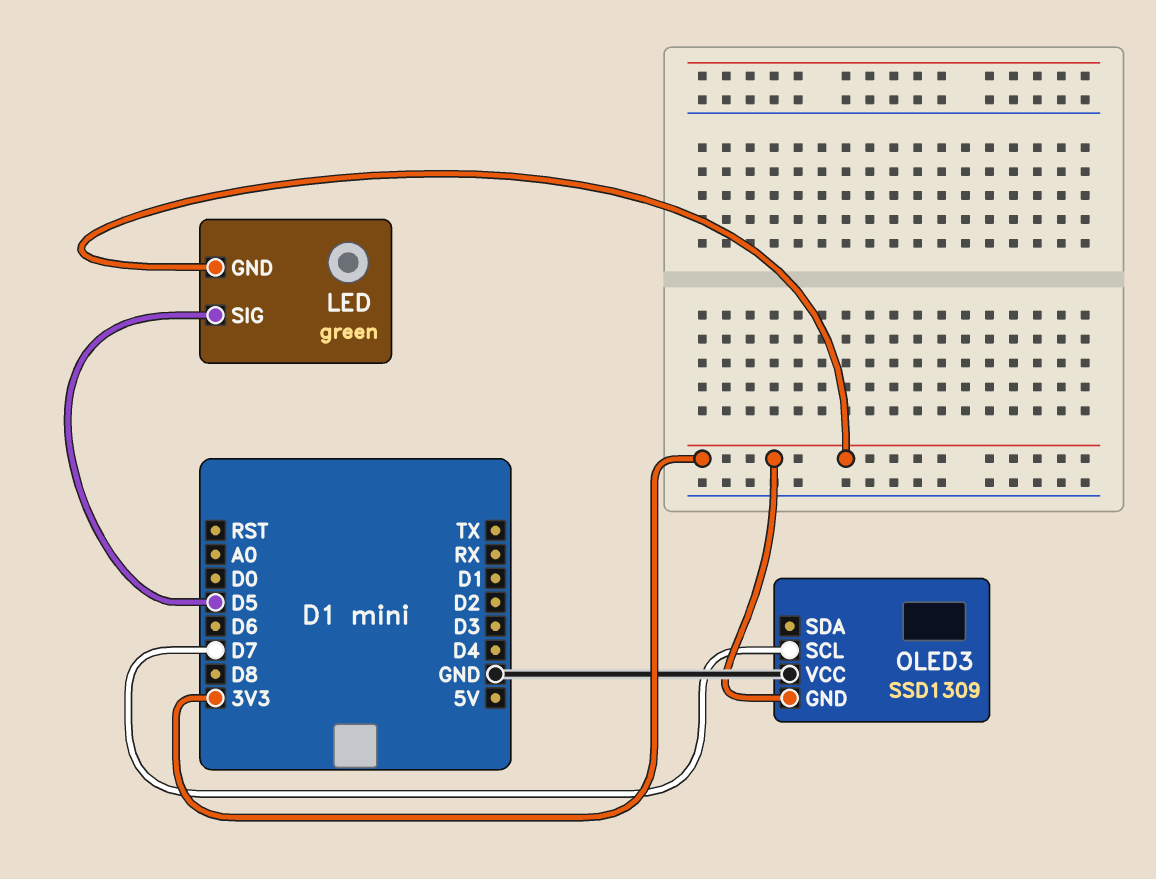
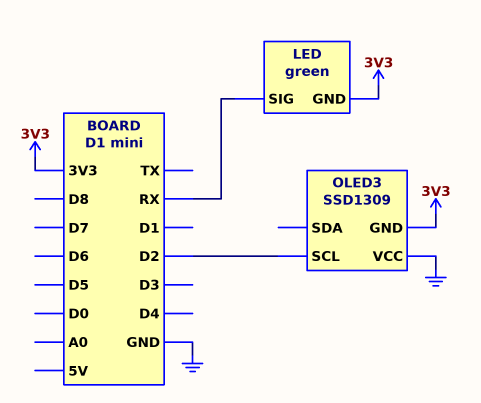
LED pin SIG: D5 -> RX
OLED3 pin SCL: D7 -> D2

